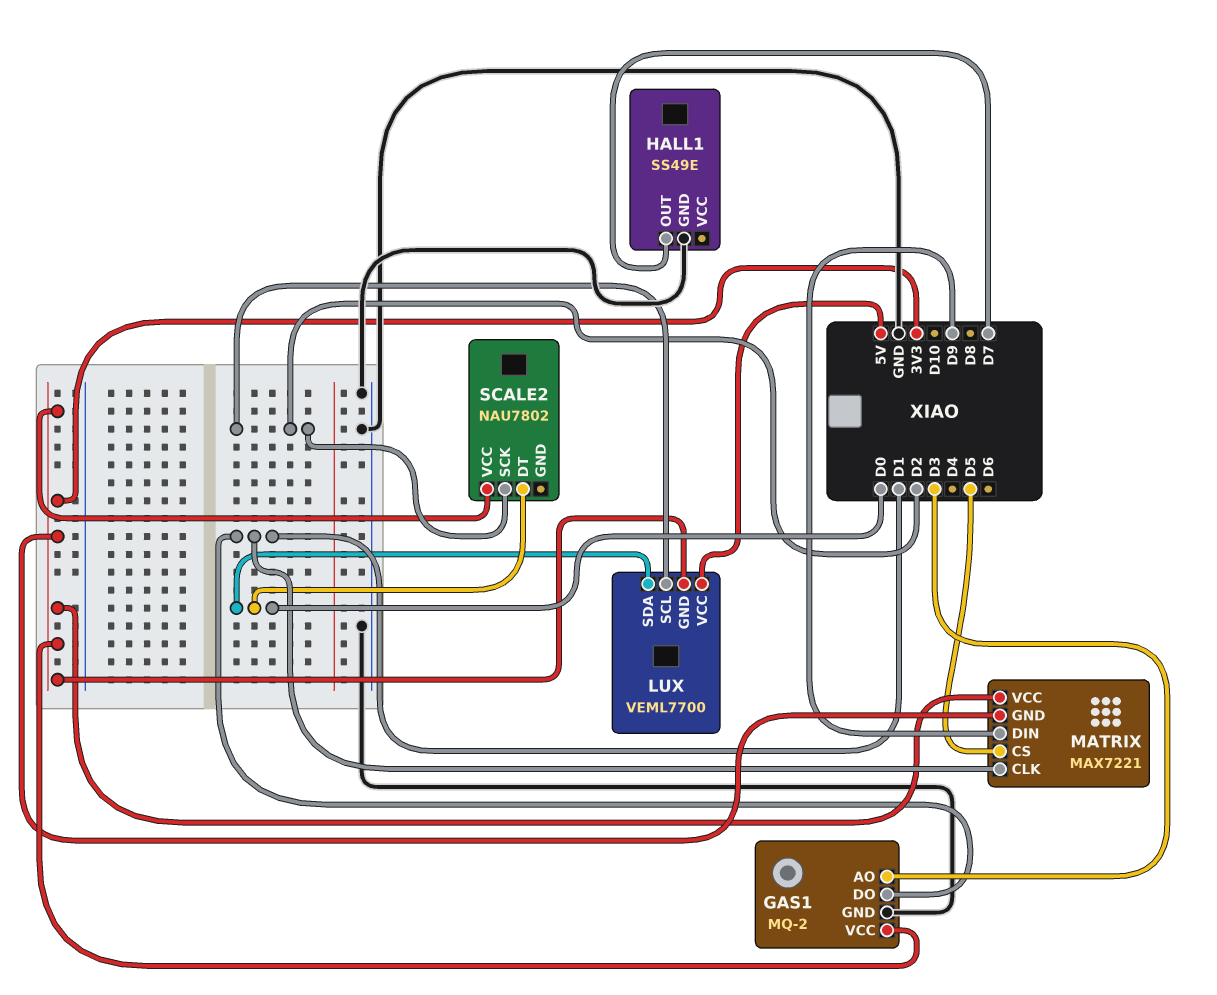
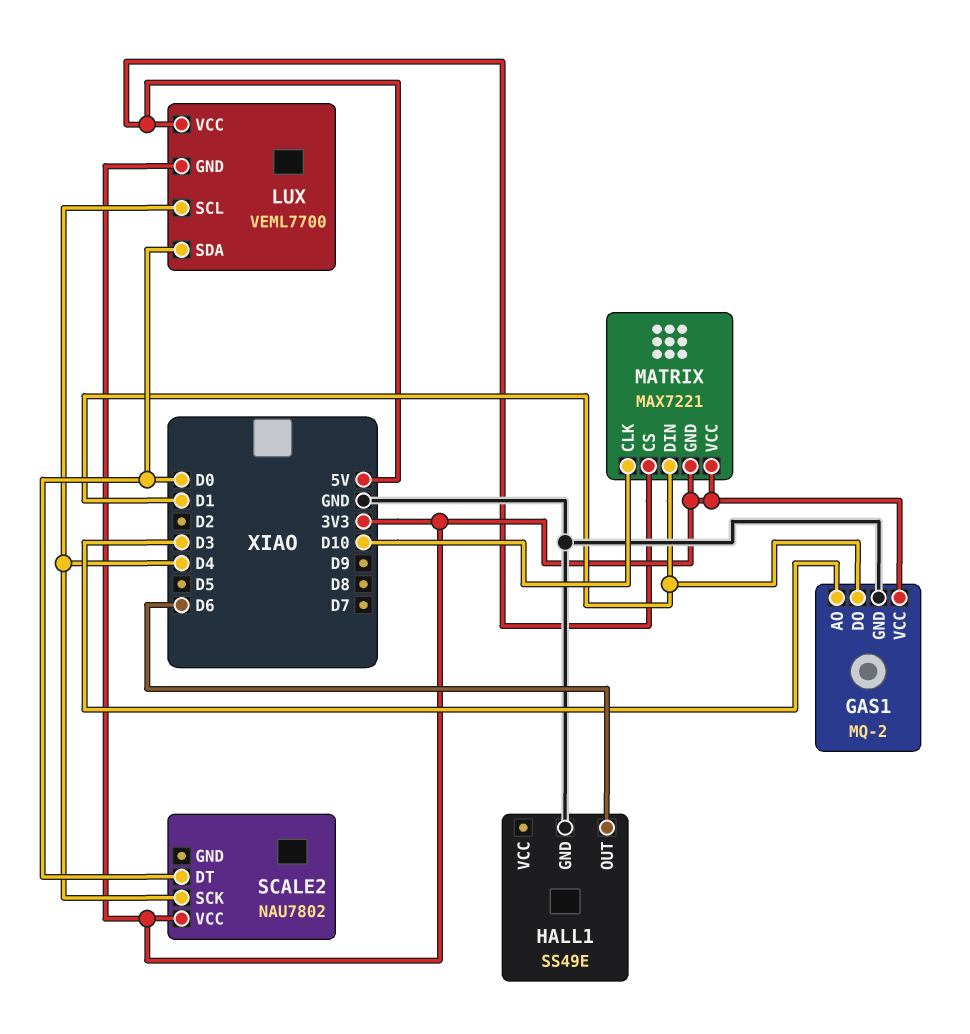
HALL1 pin OUT: D7 -> D6
LUX pin SCL: D2 -> D4
MATRIX pin CLK: D1 -> D10
MATRIX pin CS: D5 -> 5V
MATRIX pin DIN: D9 -> D1
SCALE2 pin SCK: D2 -> D4

